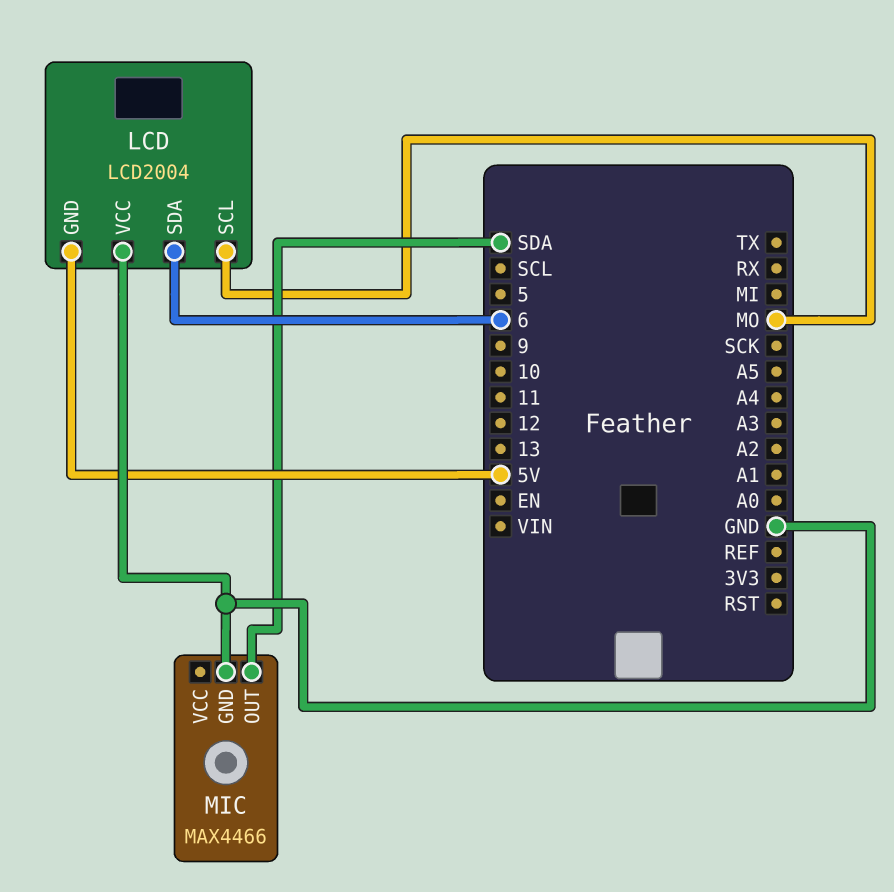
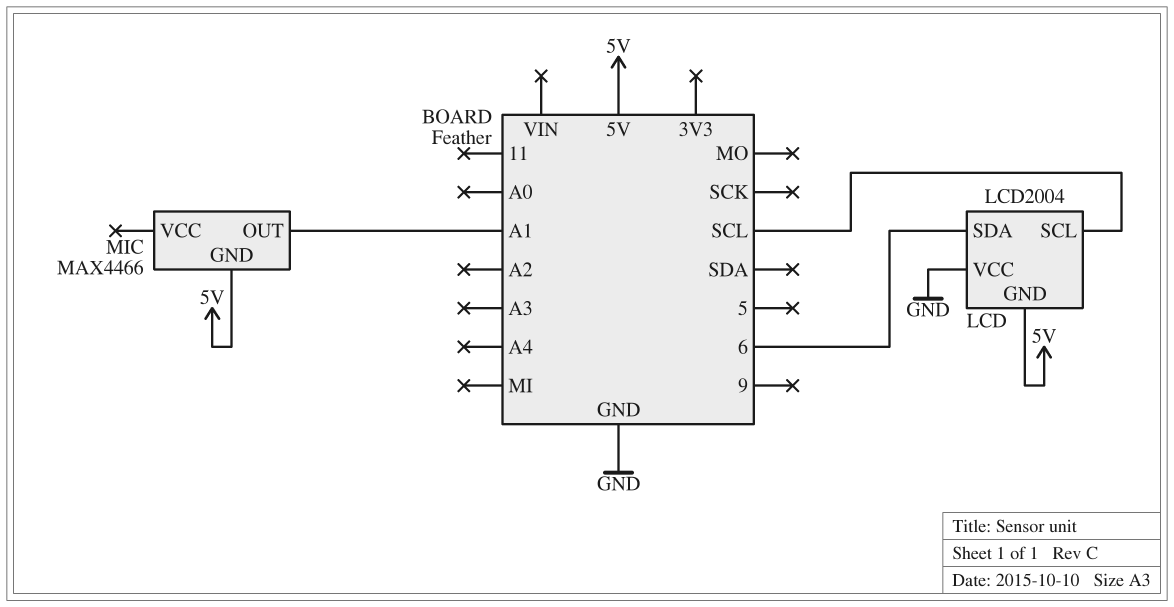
LCD pin SCL: MO -> SCL
MIC pin GND: GND -> 5V
MIC pin OUT: SDA -> A1

